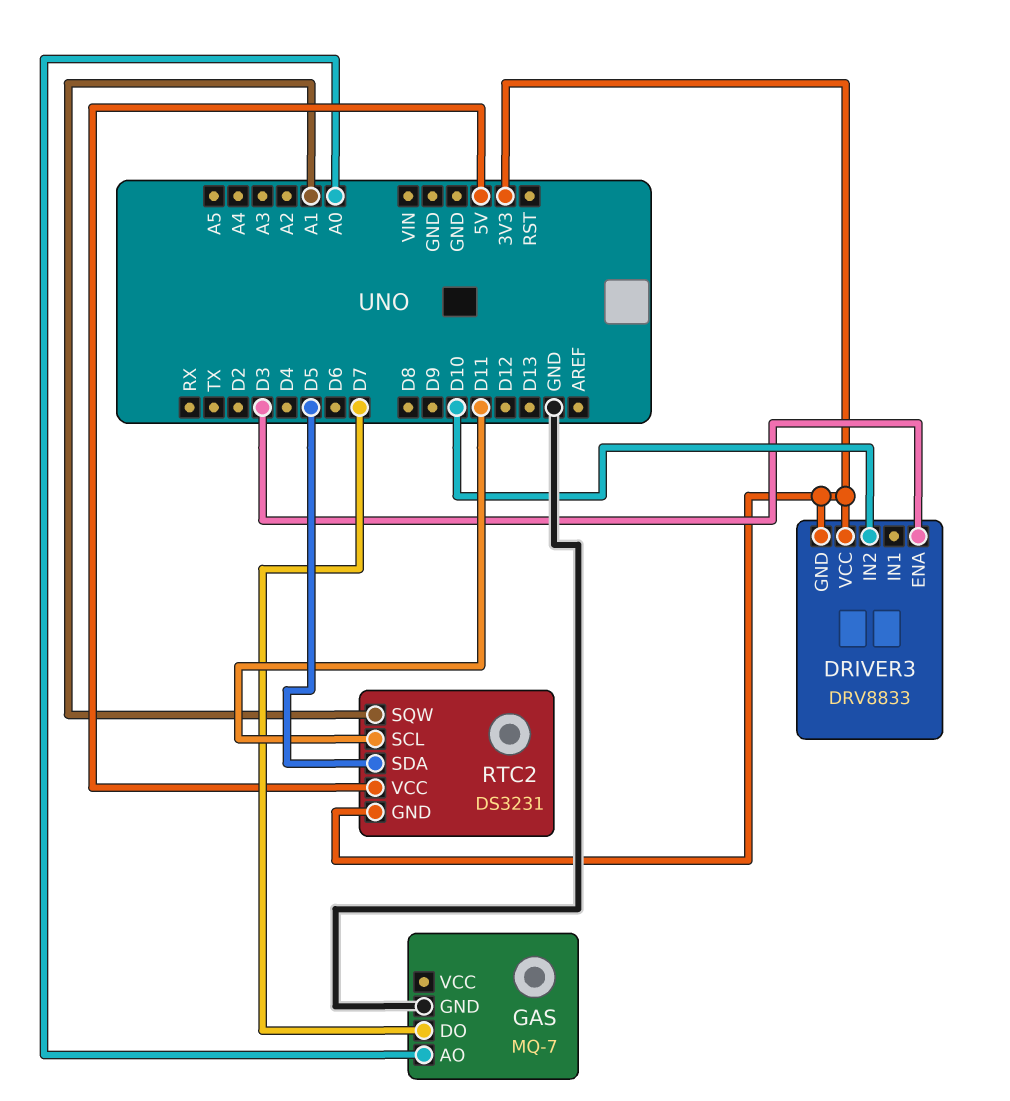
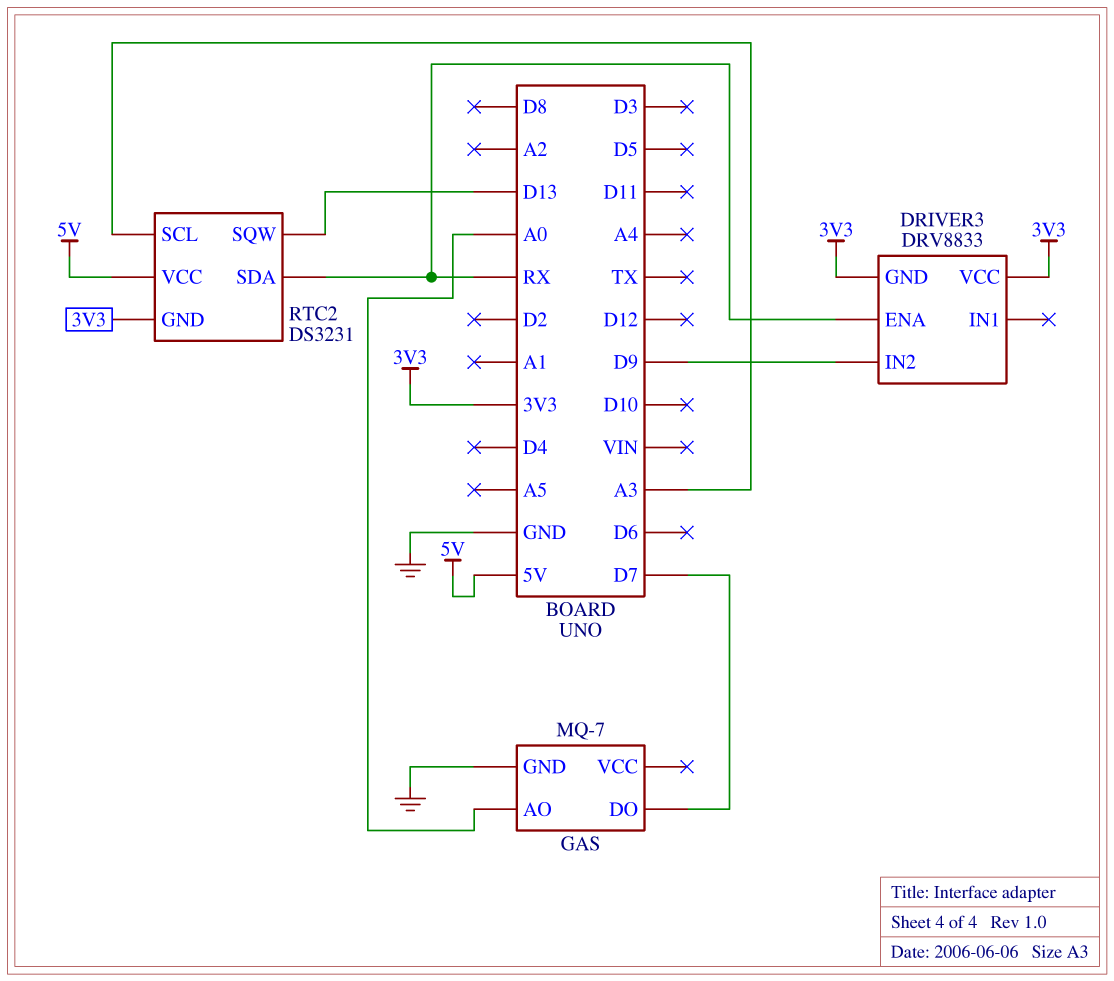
DRIVER3 pin ENA: D3 -> RX
DRIVER3 pin IN2: D10 -> D9
RTC2 pin SCL: D11 -> A3
RTC2 pin SDA: D5 -> RX
RTC2 pin SQW: A1 -> D13

